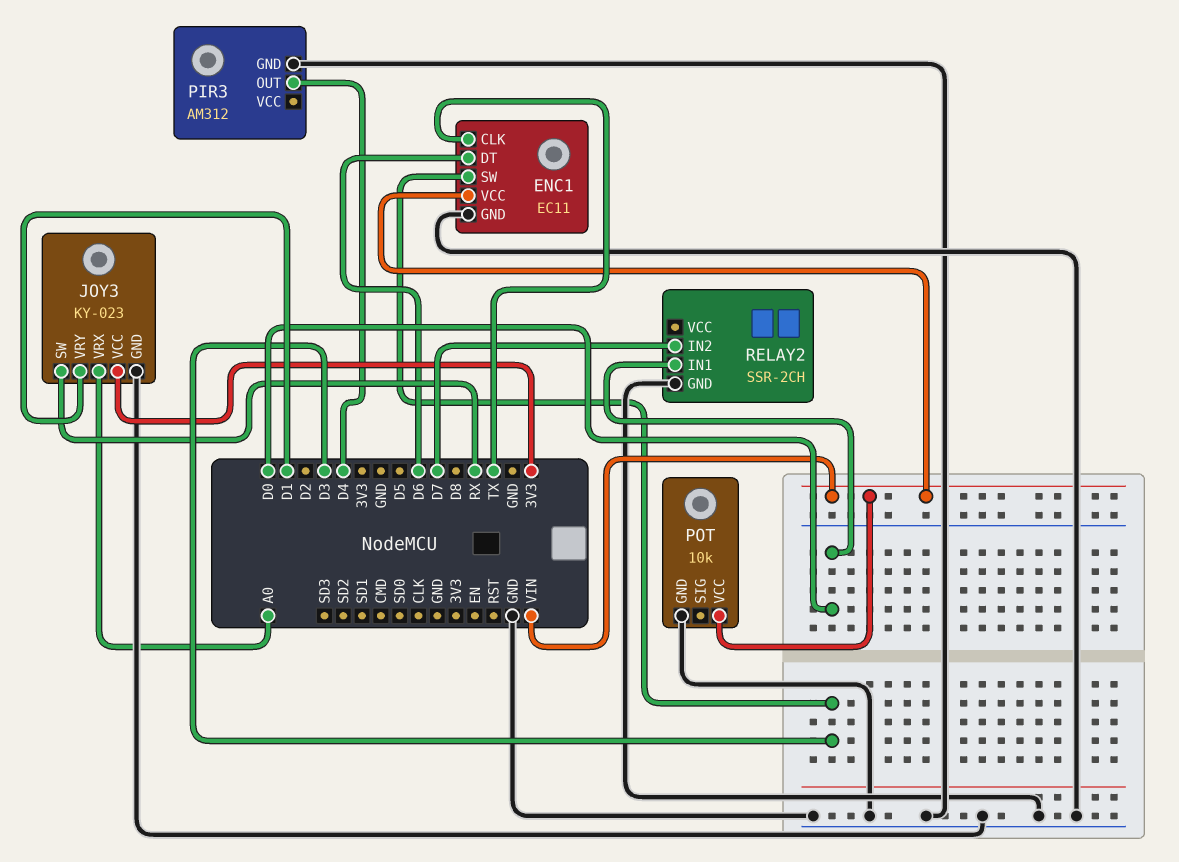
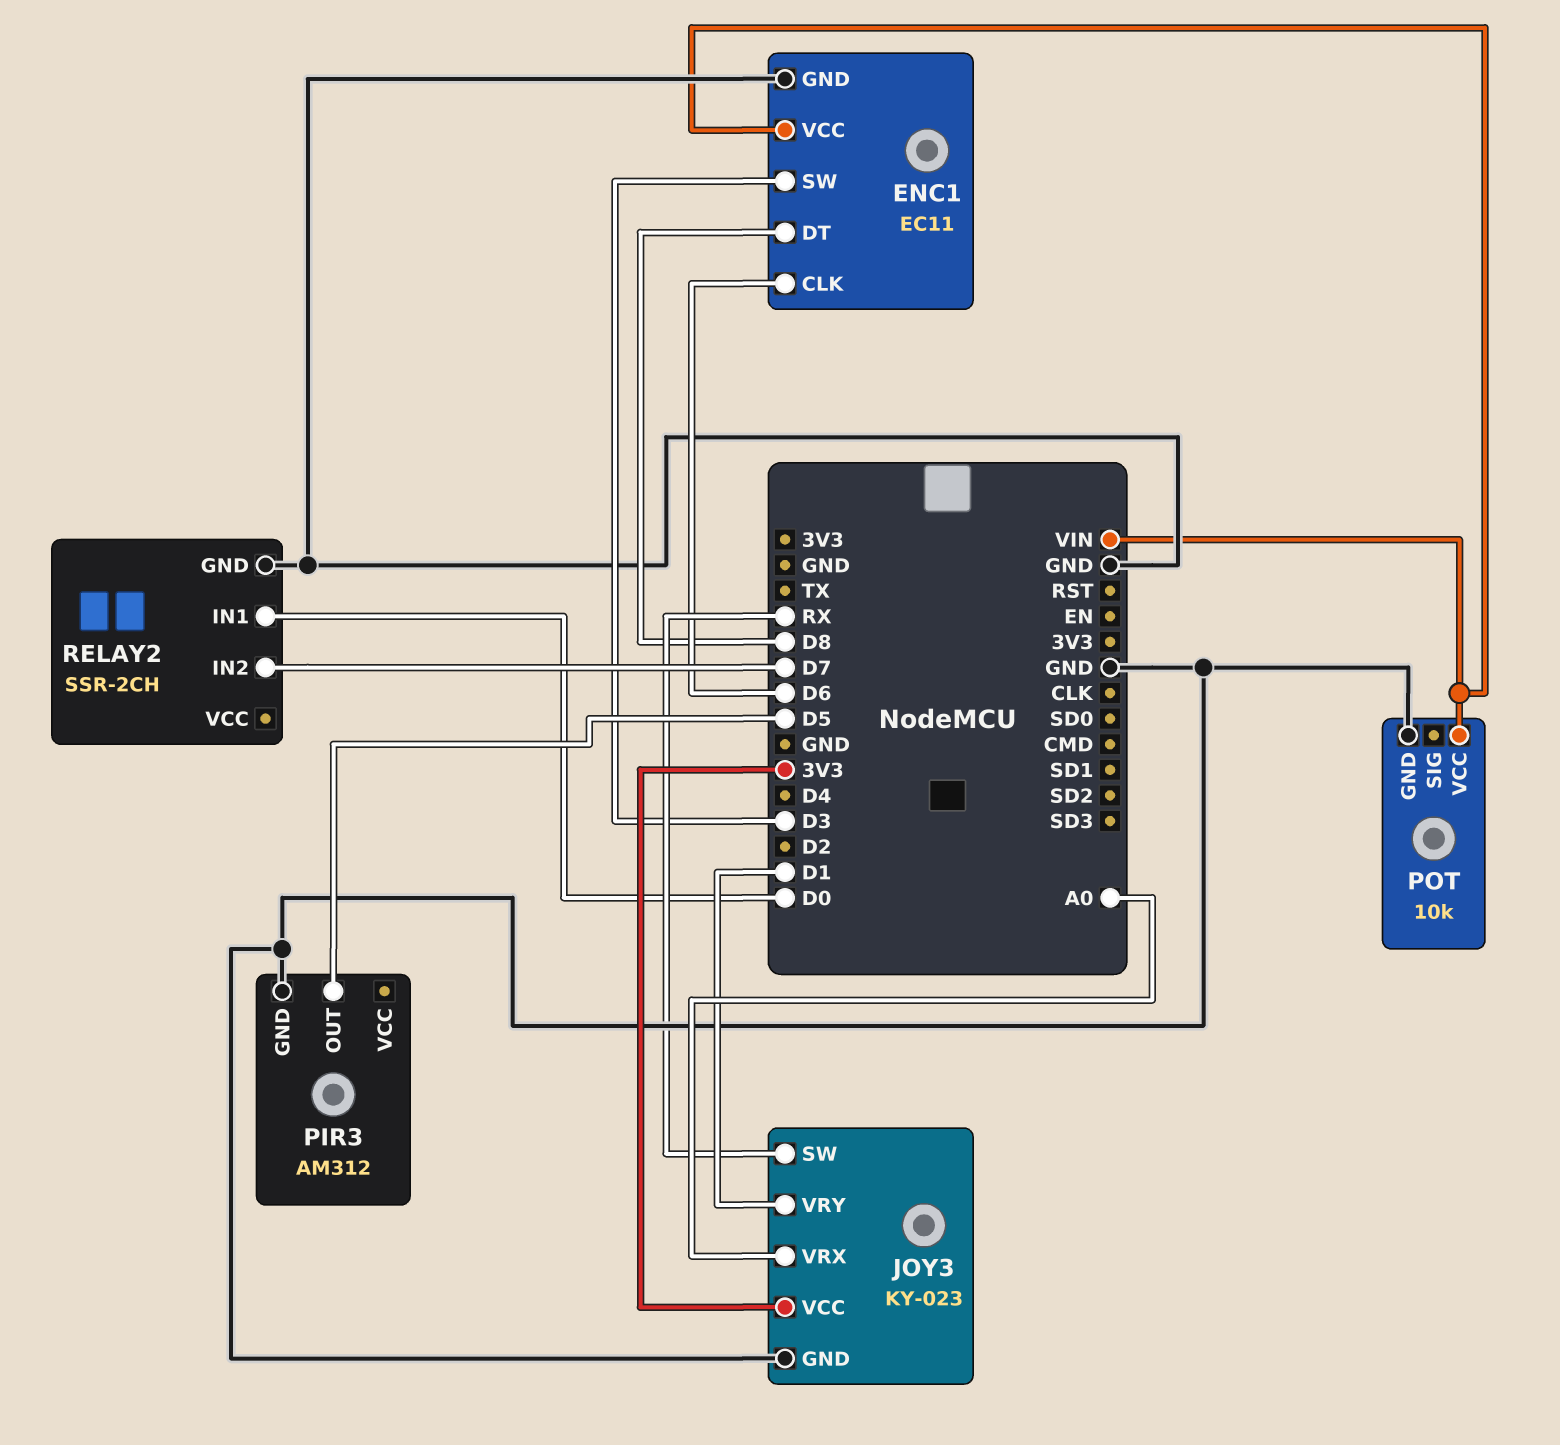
ENC1 pin CLK: TX -> D6
ENC1 pin DT: D6 -> D8
PIR3 pin OUT: D4 -> D5

